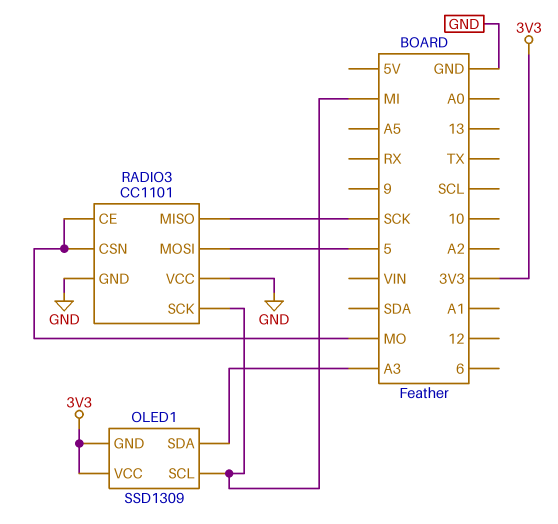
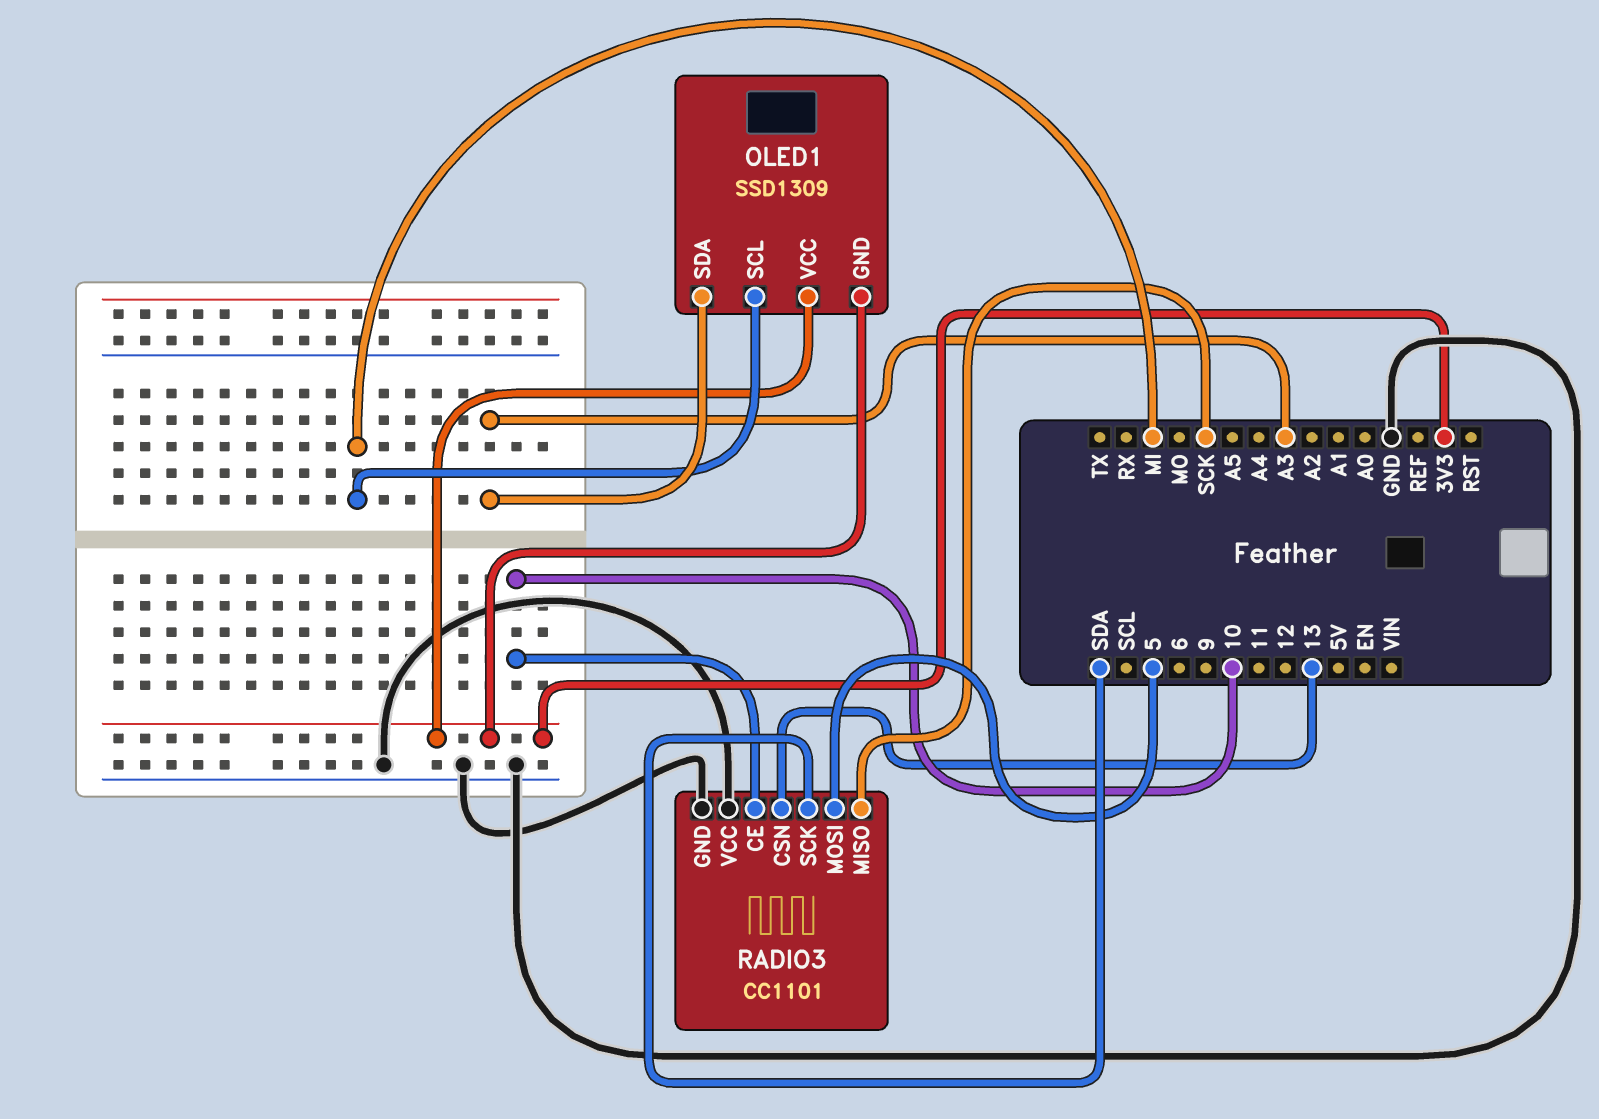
RADIO3 pin CE: MO -> 10
RADIO3 pin CSN: MO -> 13
RADIO3 pin SCK: MI -> SDA

